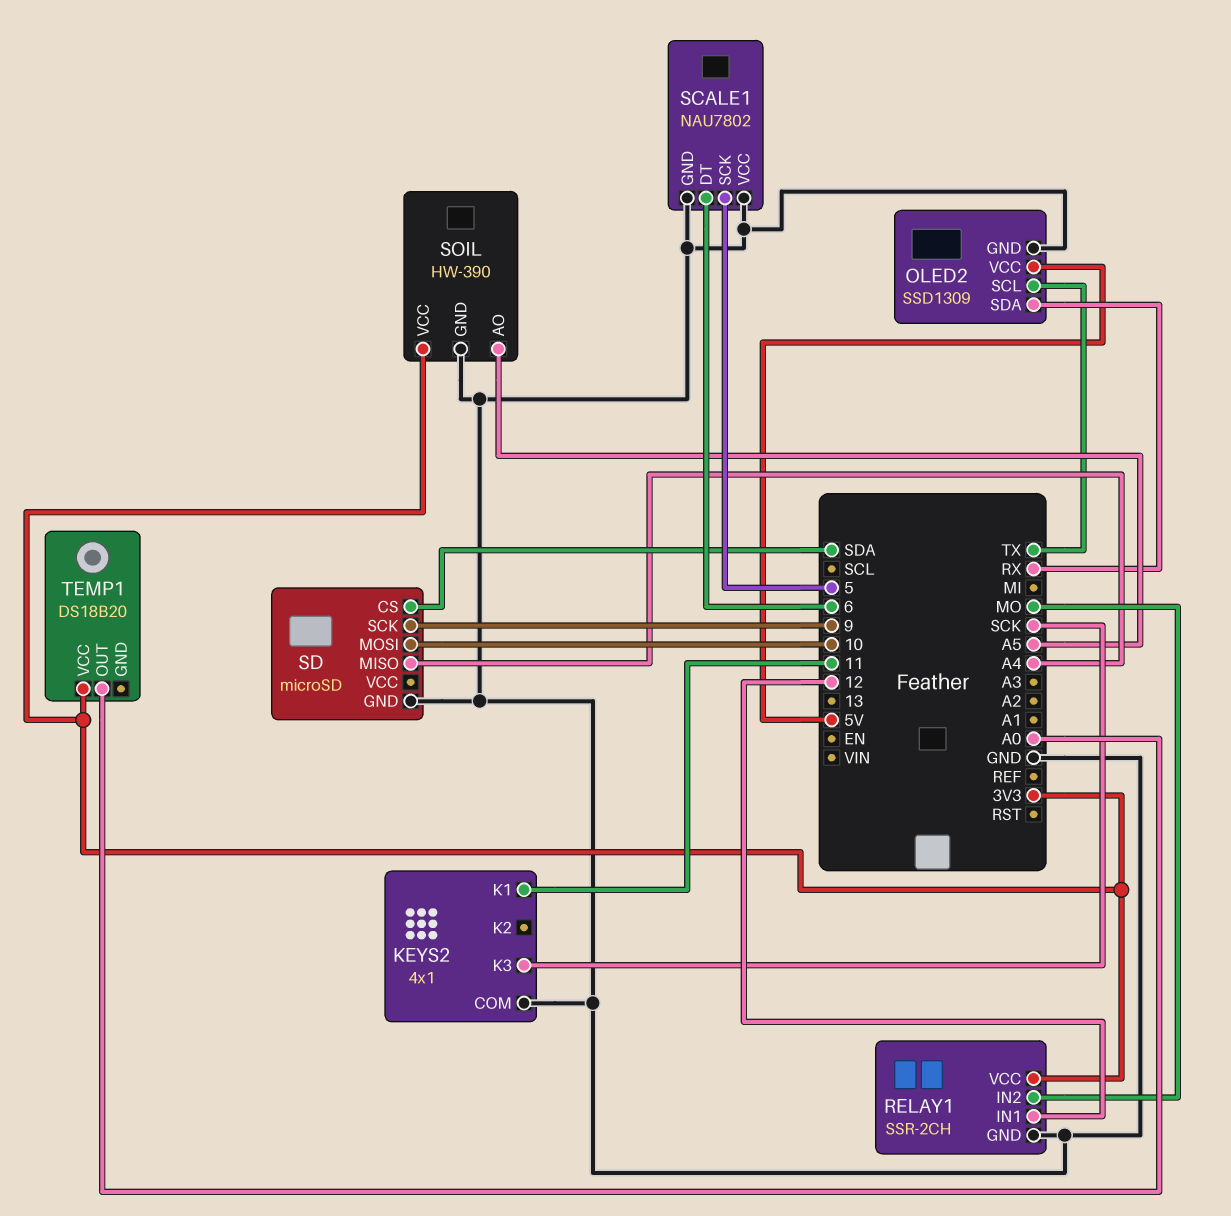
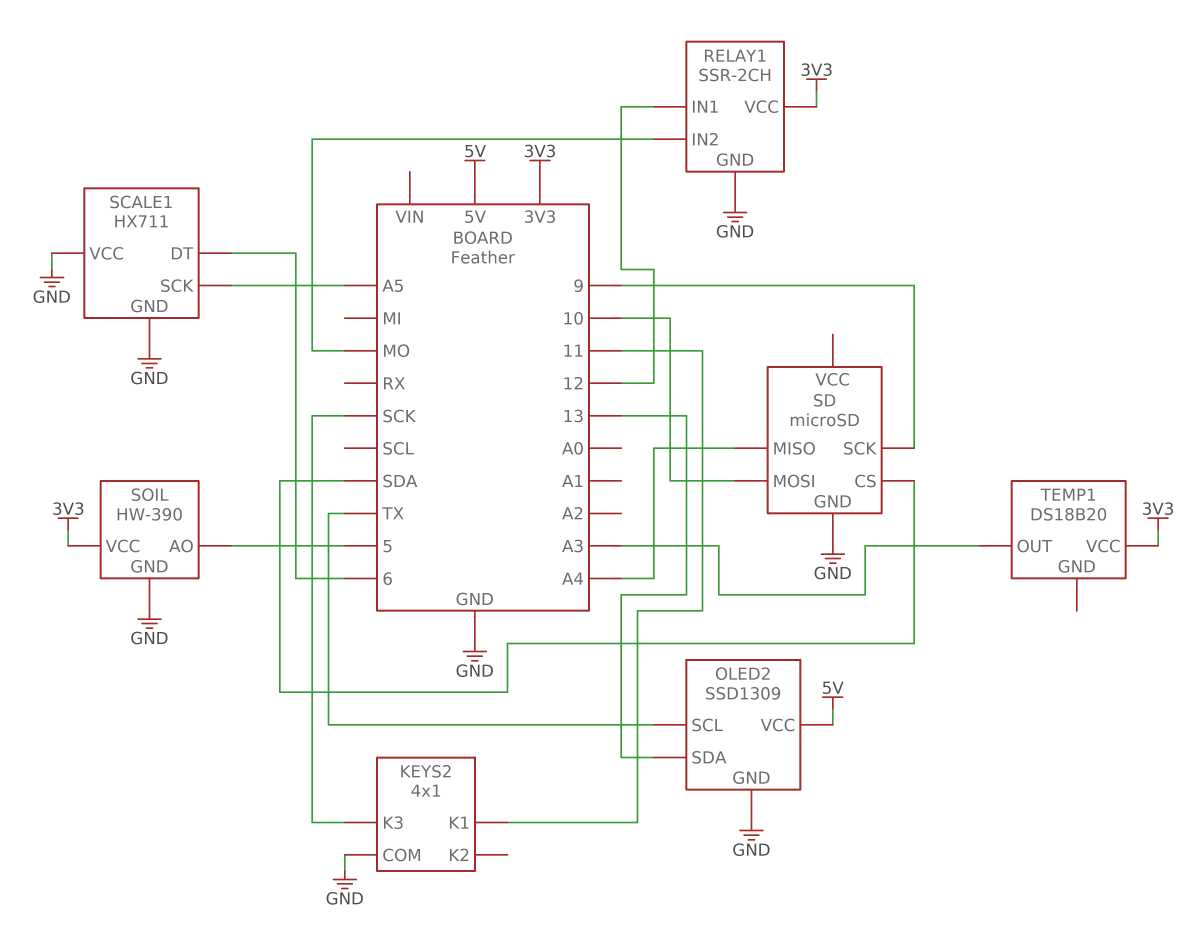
OLED2 pin SDA: RX -> 13
SCALE1: NAU7802 -> HX711
SCALE1 pin SCK: 5 -> A5
SOIL pin AO: A5 -> 5
TEMP1 pin OUT: A0 -> A3

